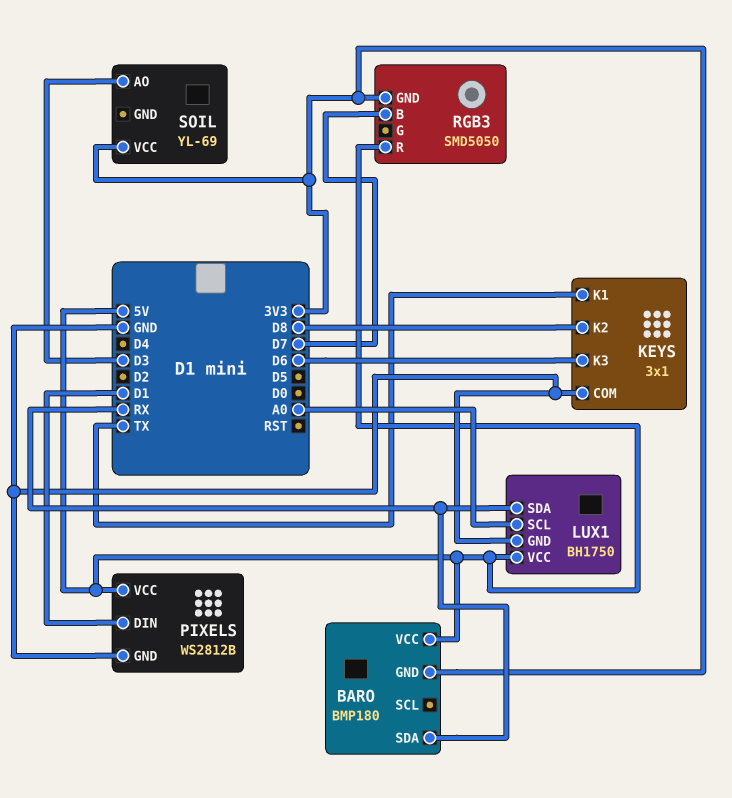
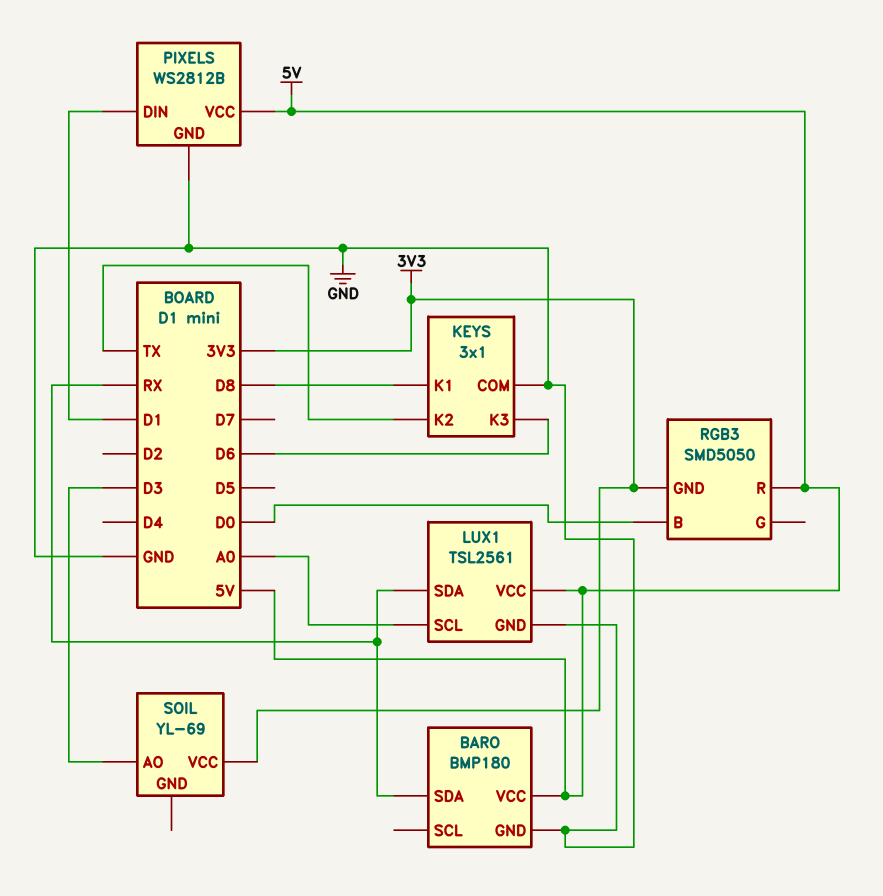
BARO pin GND: 3V3 -> GND
KEYS pin K1: TX -> D8
KEYS pin K2: D8 -> TX
LUX1: BH1750 -> TSL2561
RGB3 pin B: D7 -> D0

